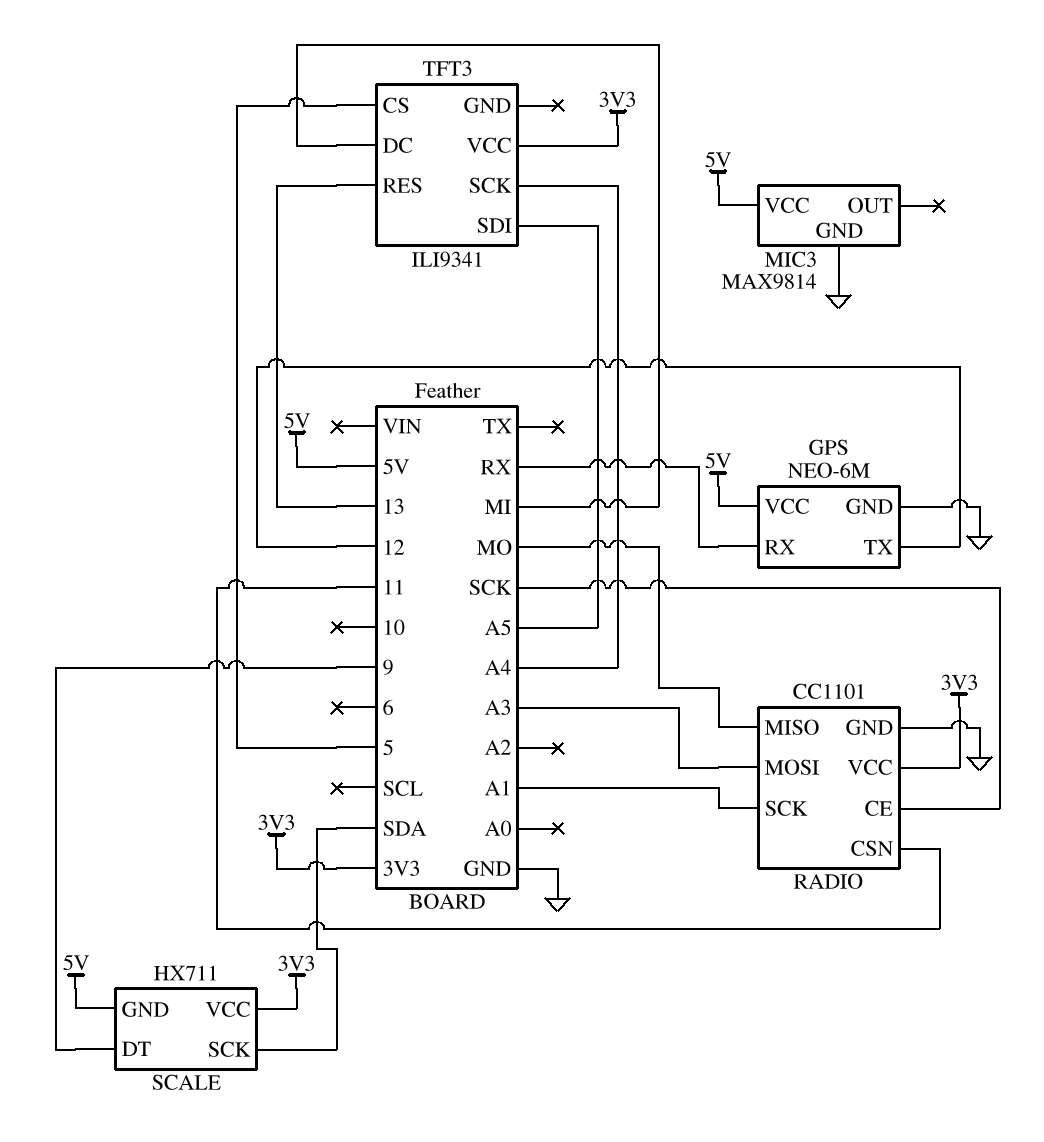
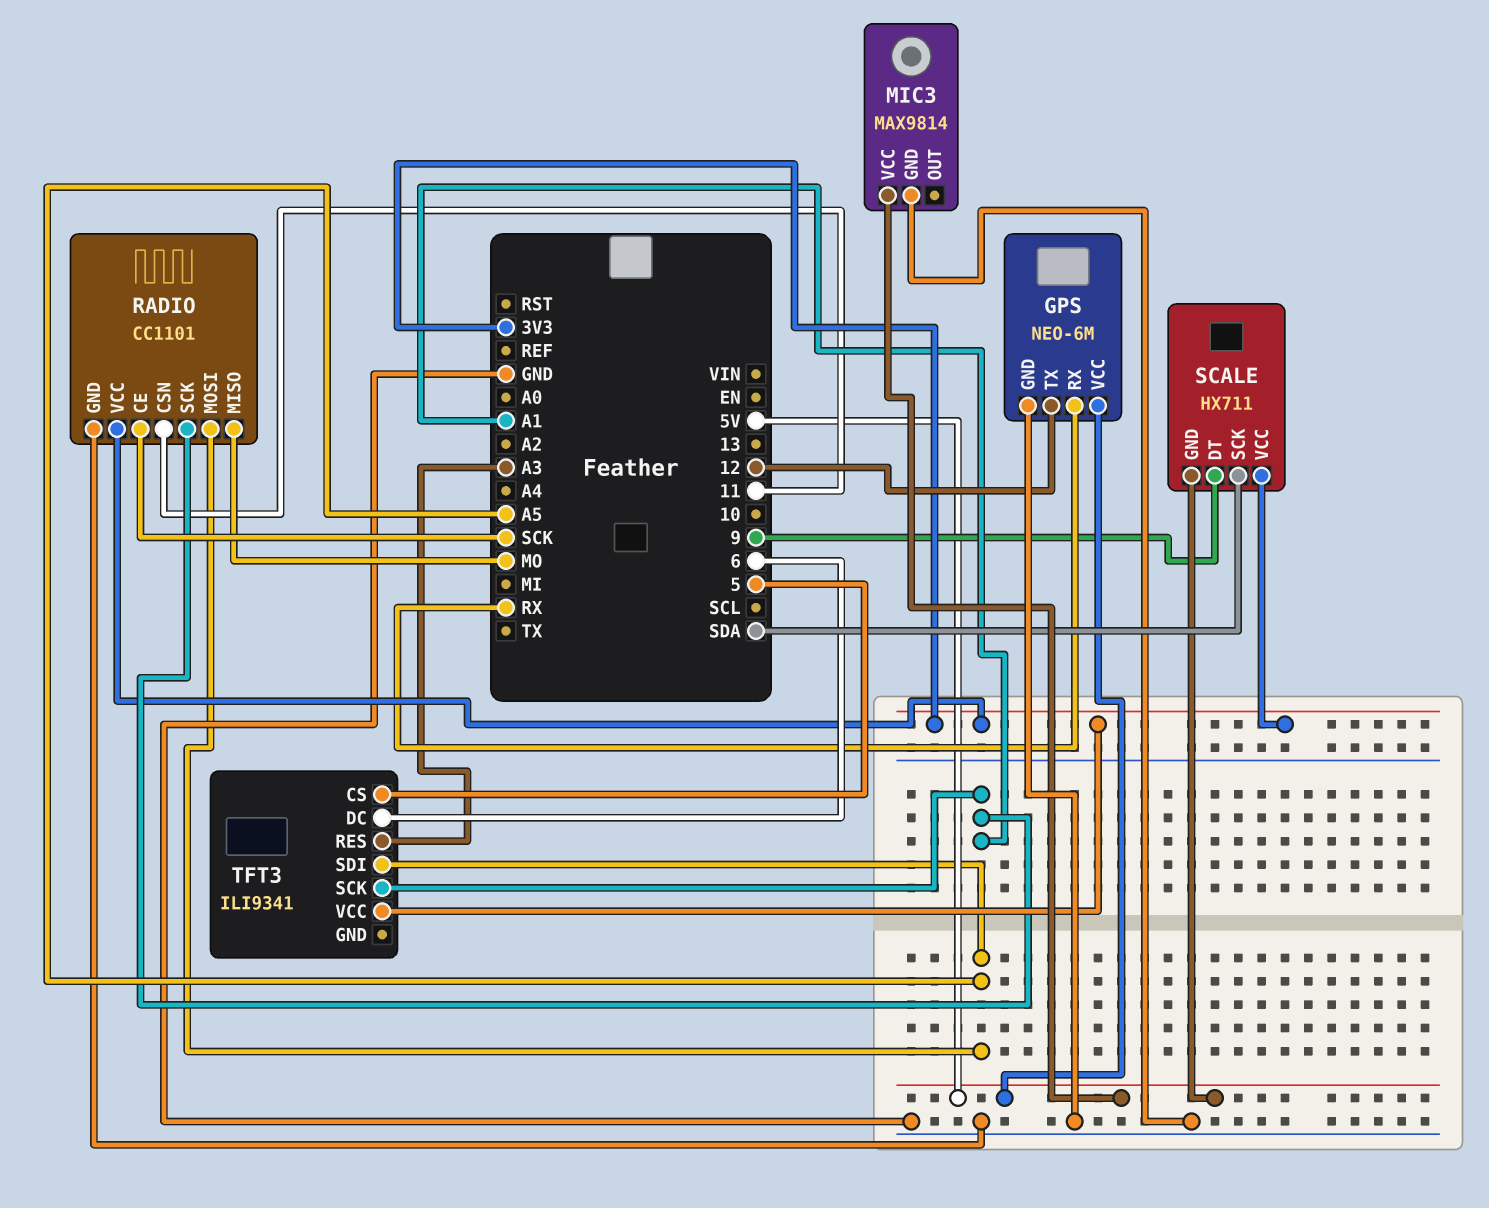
RADIO pin MOSI: A3 -> A5
TFT3 pin DC: MI -> 6
TFT3 pin RES: 13 -> A3
TFT3 pin SCK: A4 -> A1

